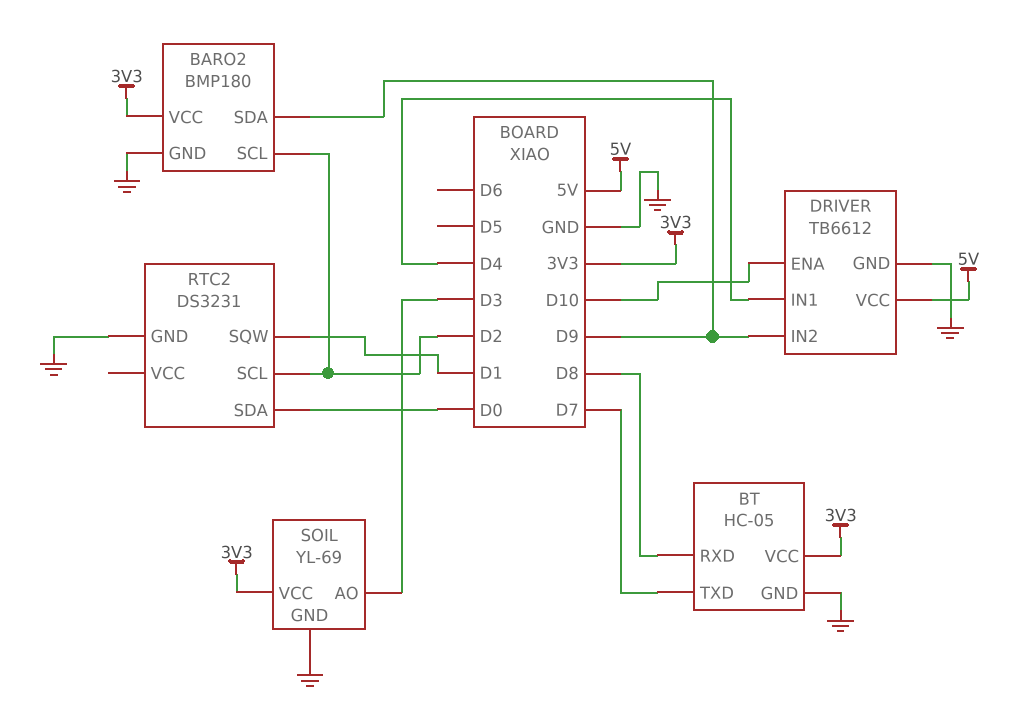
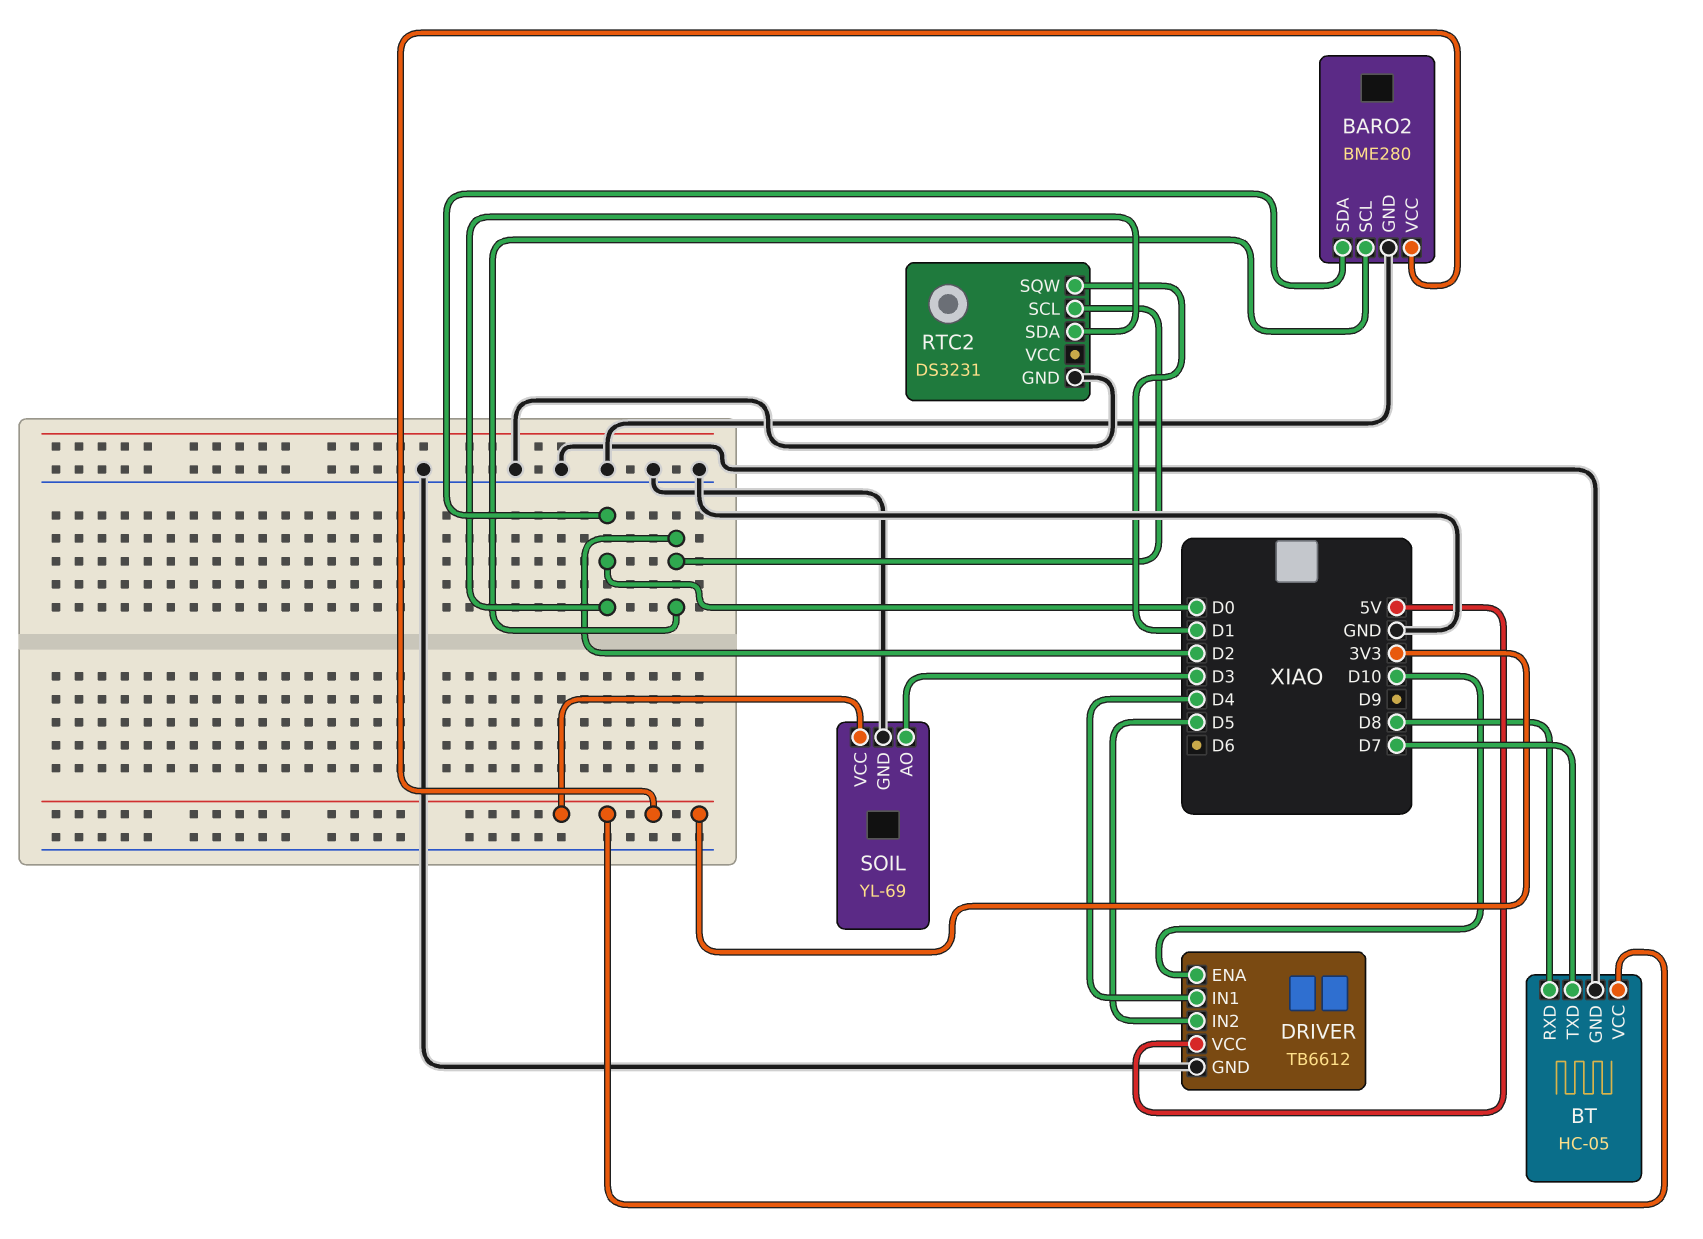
BARO2: BMP180 -> BME280
BARO2 pin SDA: D9 -> D0
DRIVER pin IN2: D9 -> D5

